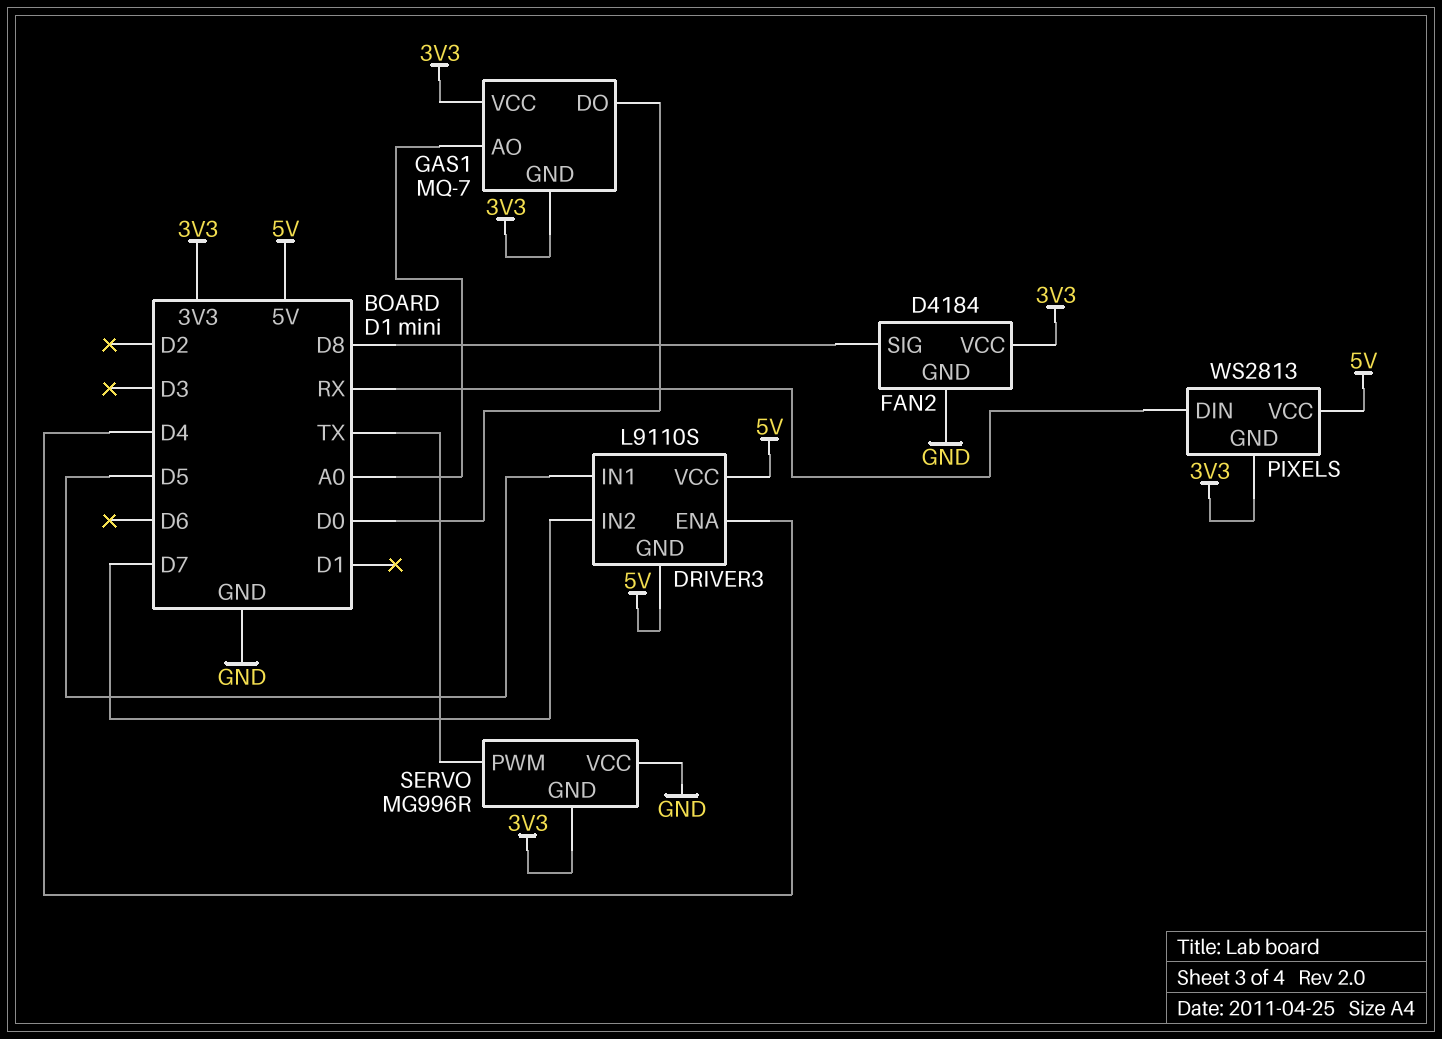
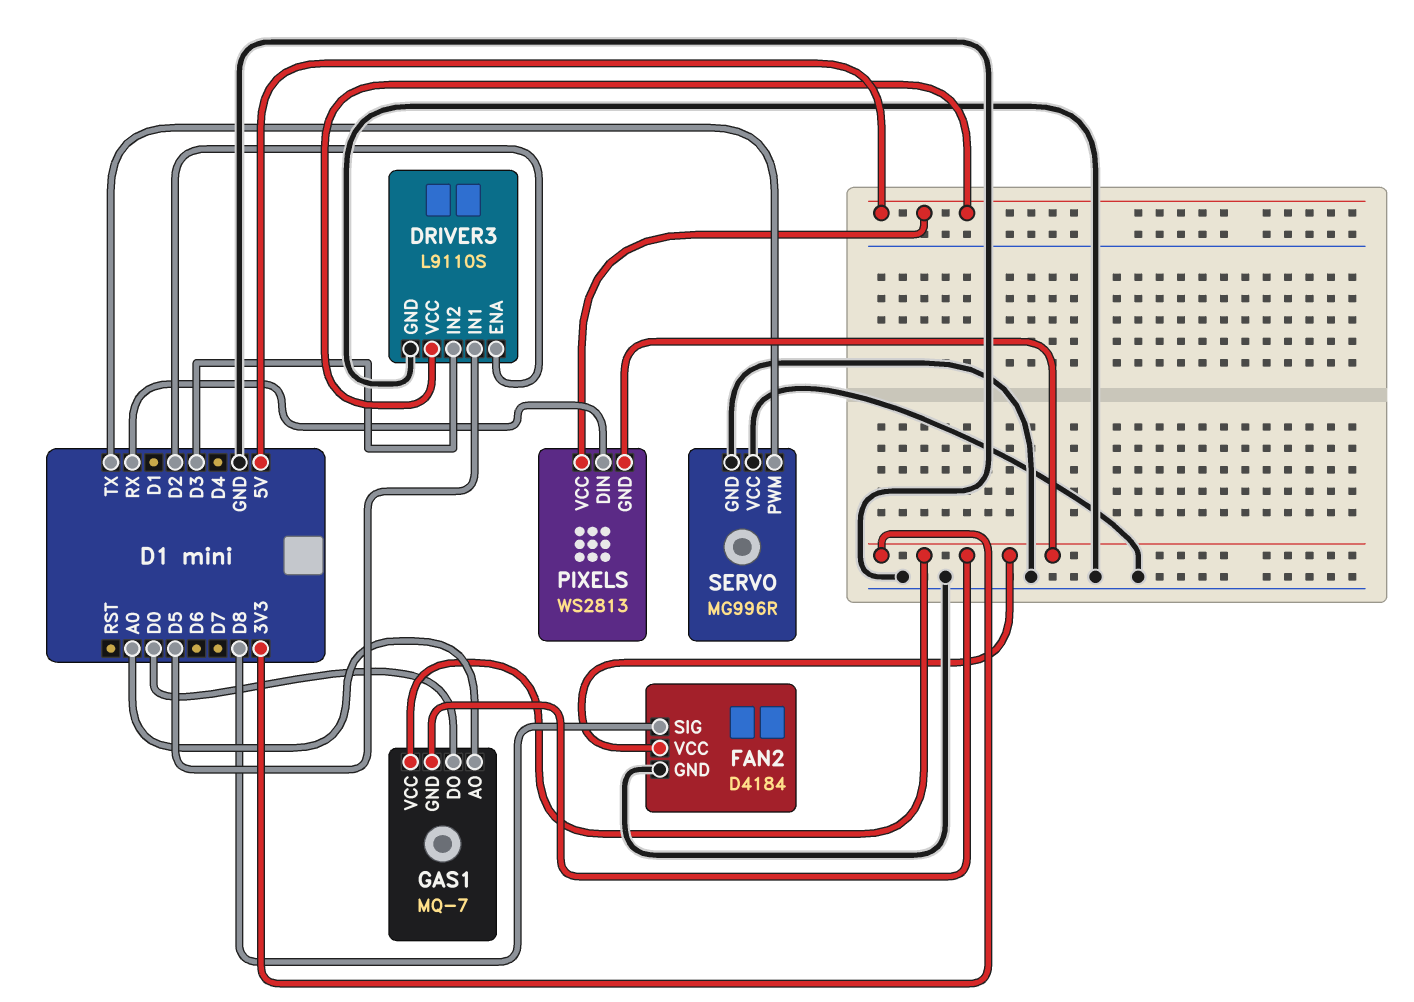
DRIVER3 pin ENA: D4 -> D2
DRIVER3 pin GND: 5V -> GND
DRIVER3 pin IN2: D7 -> D3
SERVO pin GND: 3V3 -> GND

